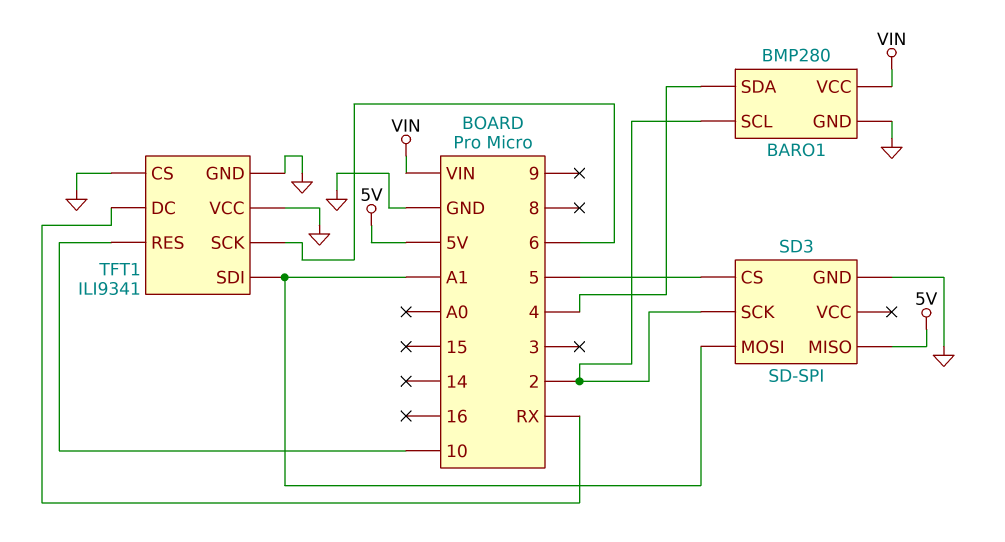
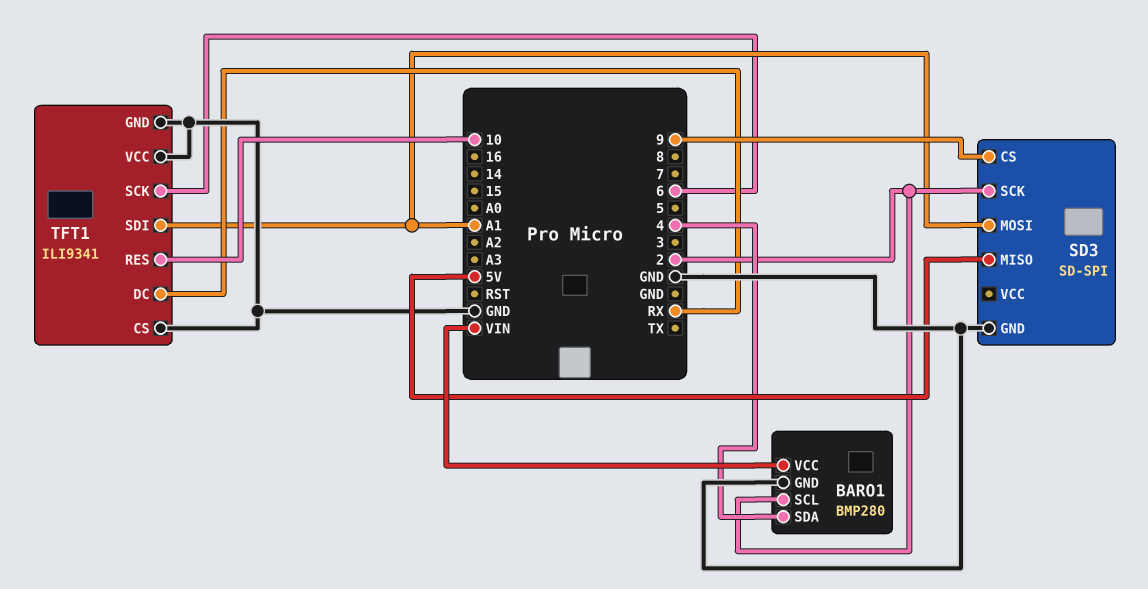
SD3 pin CS: 5 -> 9

